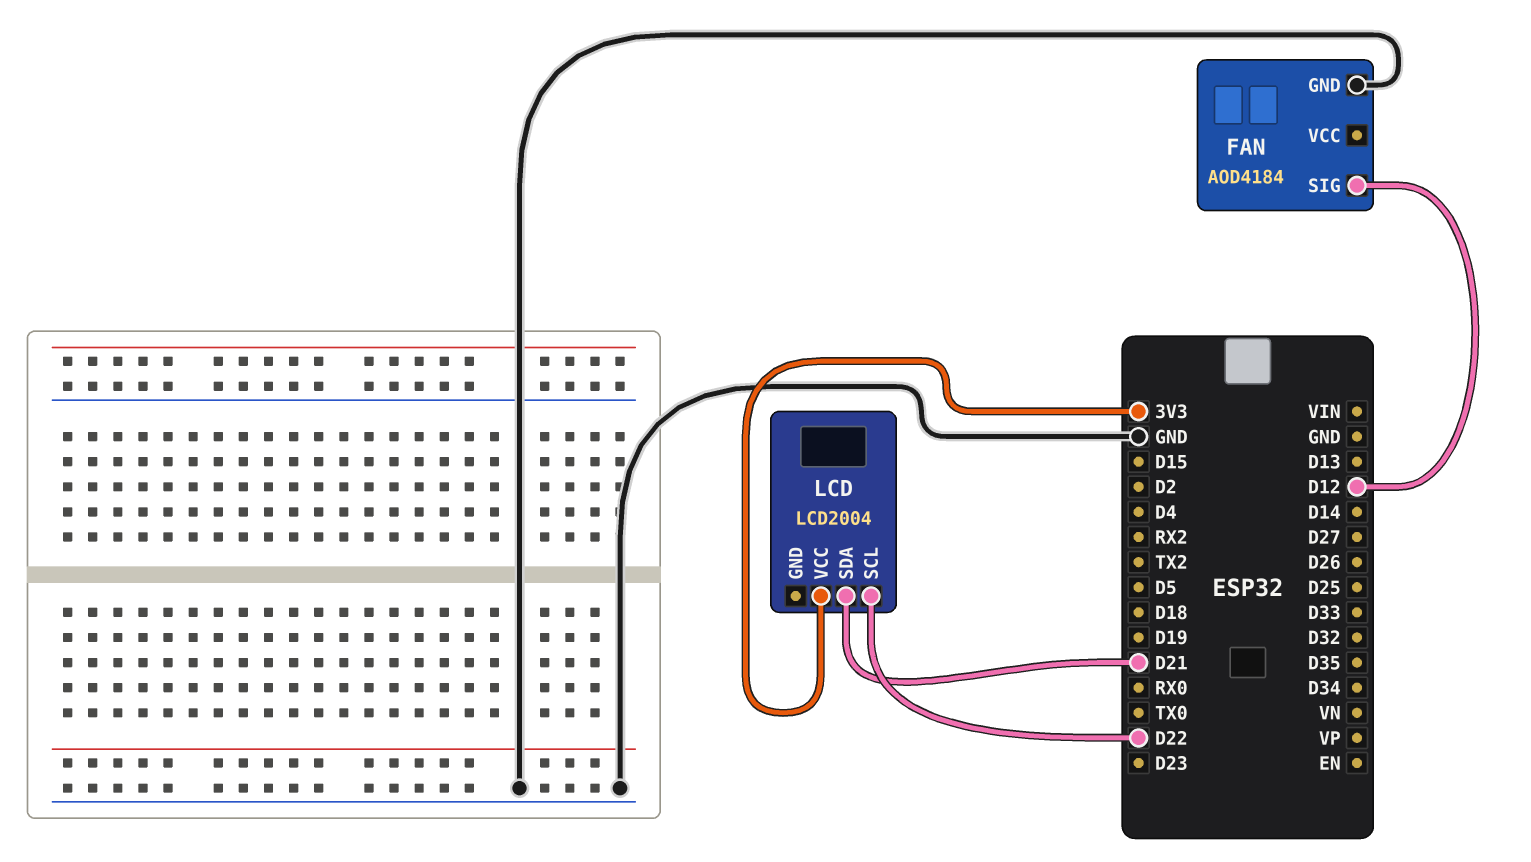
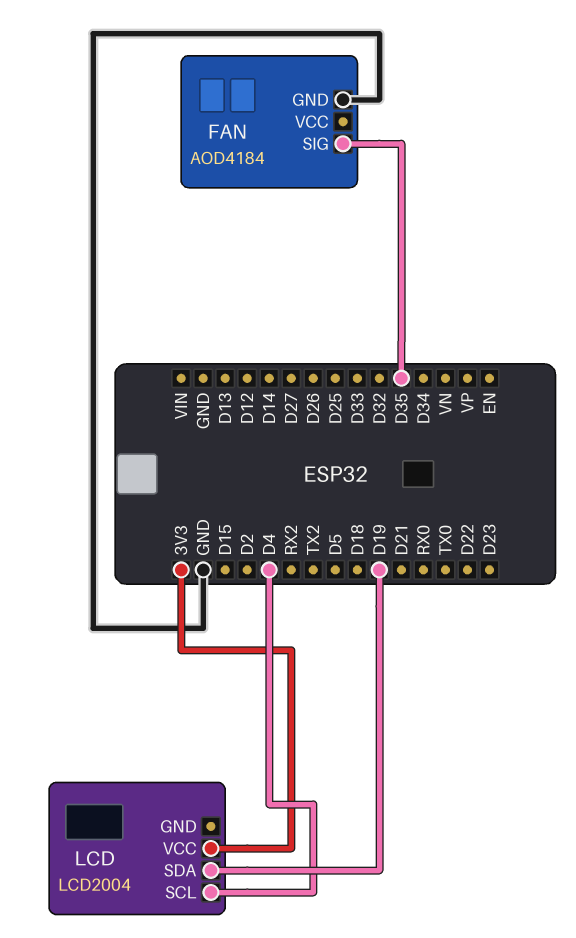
FAN pin SIG: D12 -> D35
LCD pin SCL: D22 -> D4
LCD pin SDA: D21 -> D19

